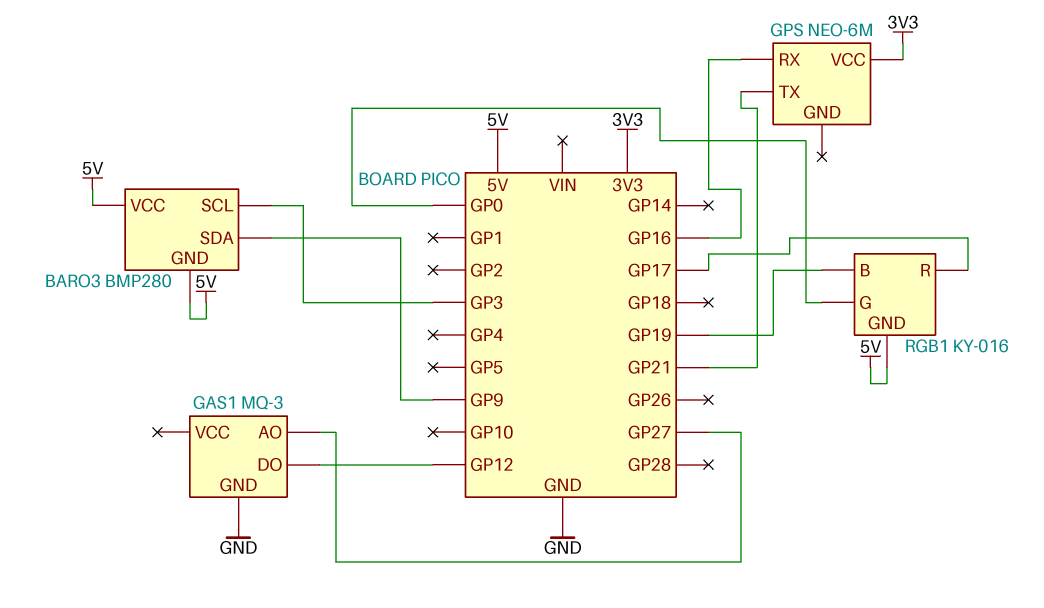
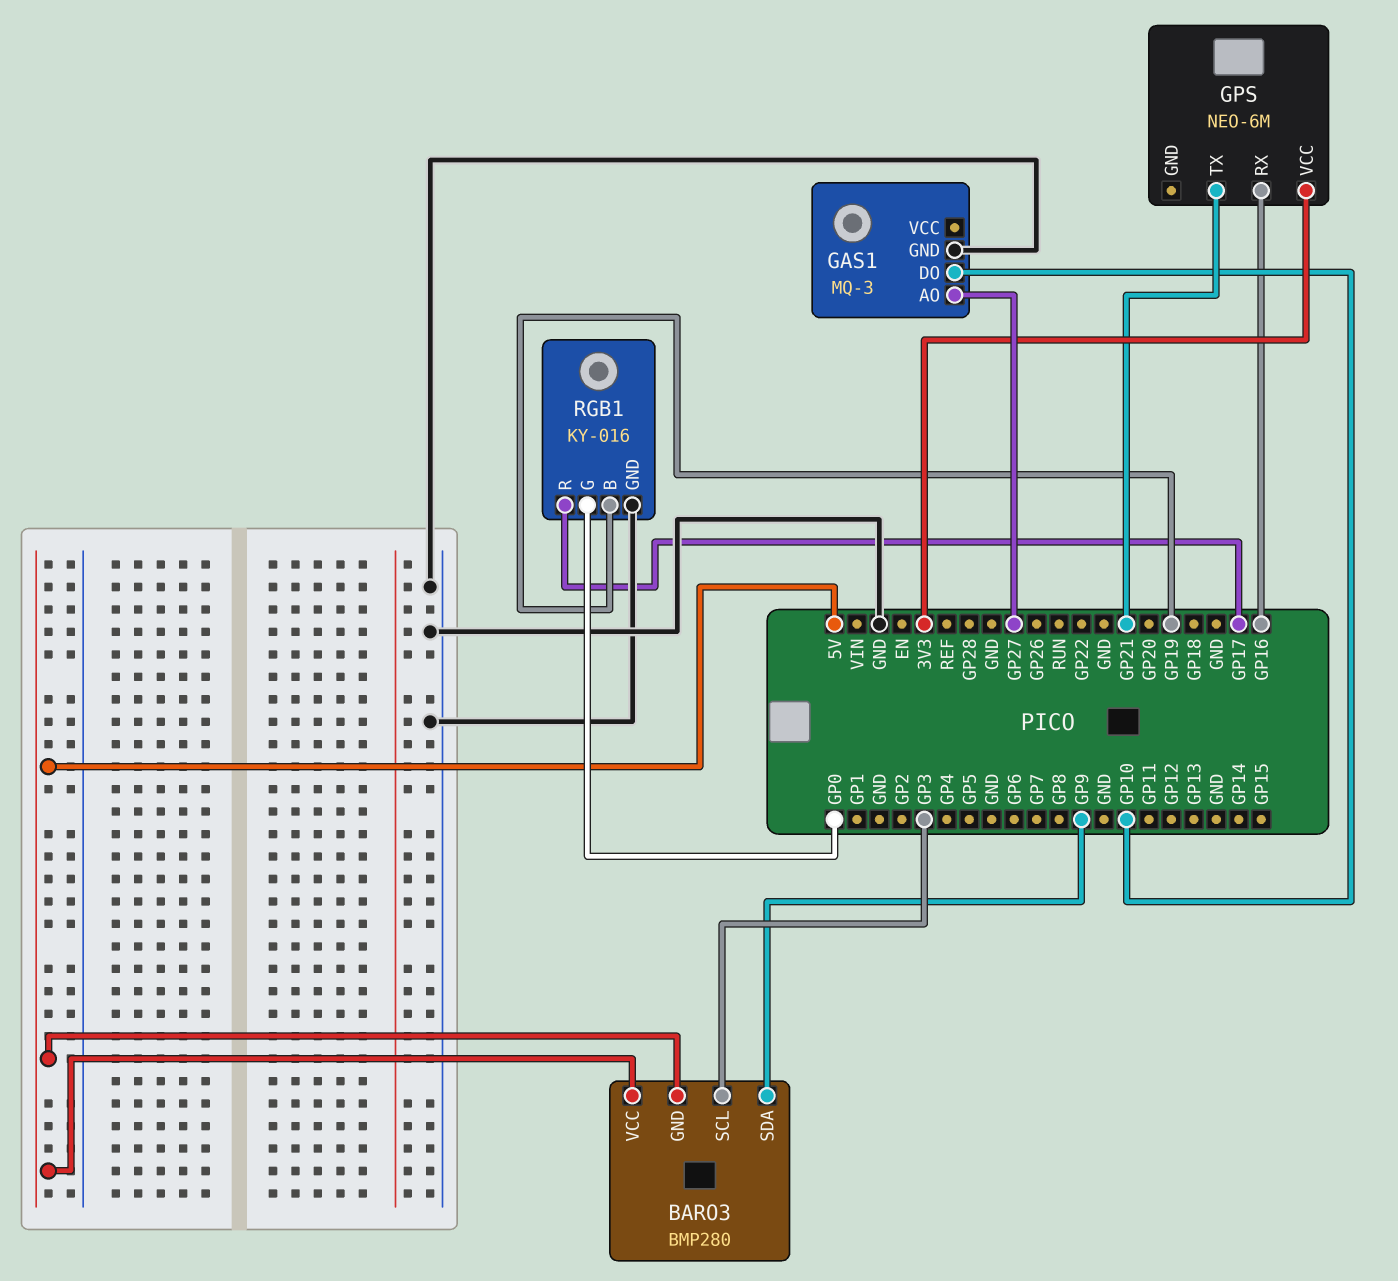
GAS1 pin DO: GP12 -> GP10
RGB1 pin GND: 5V -> GND

